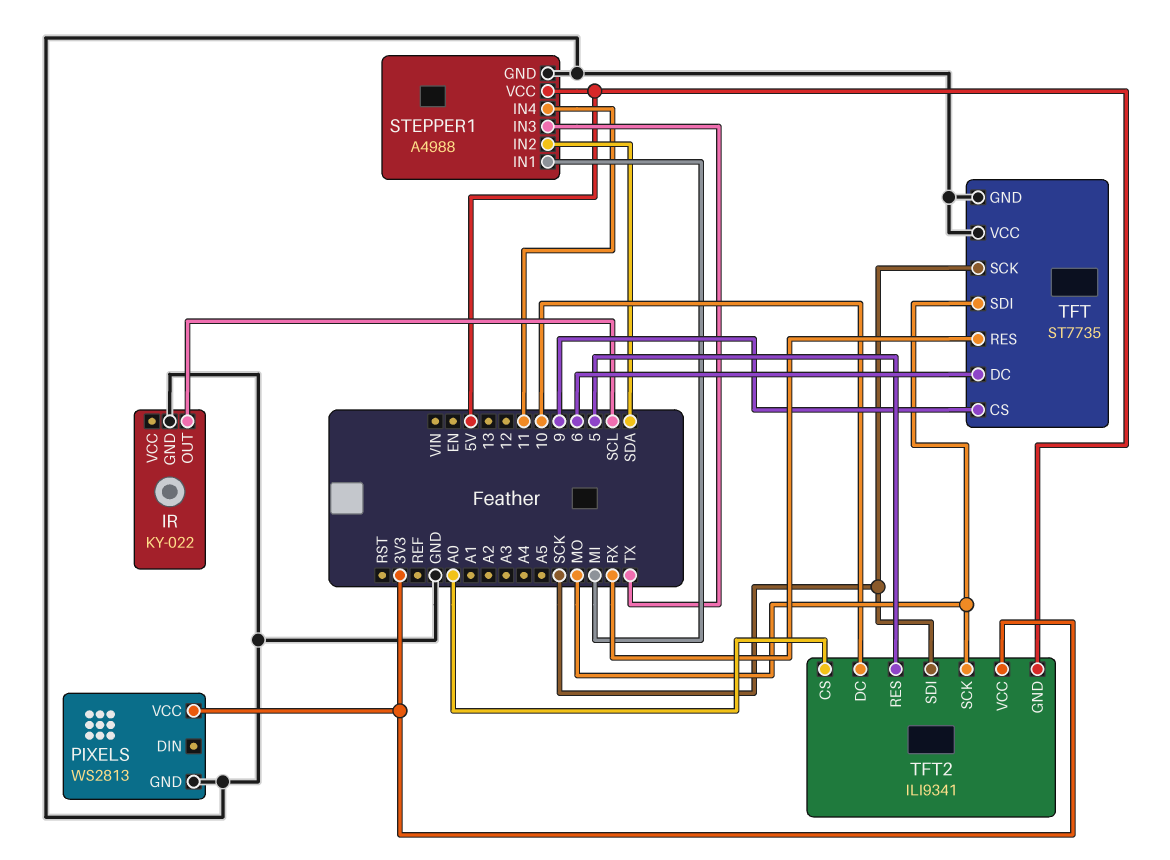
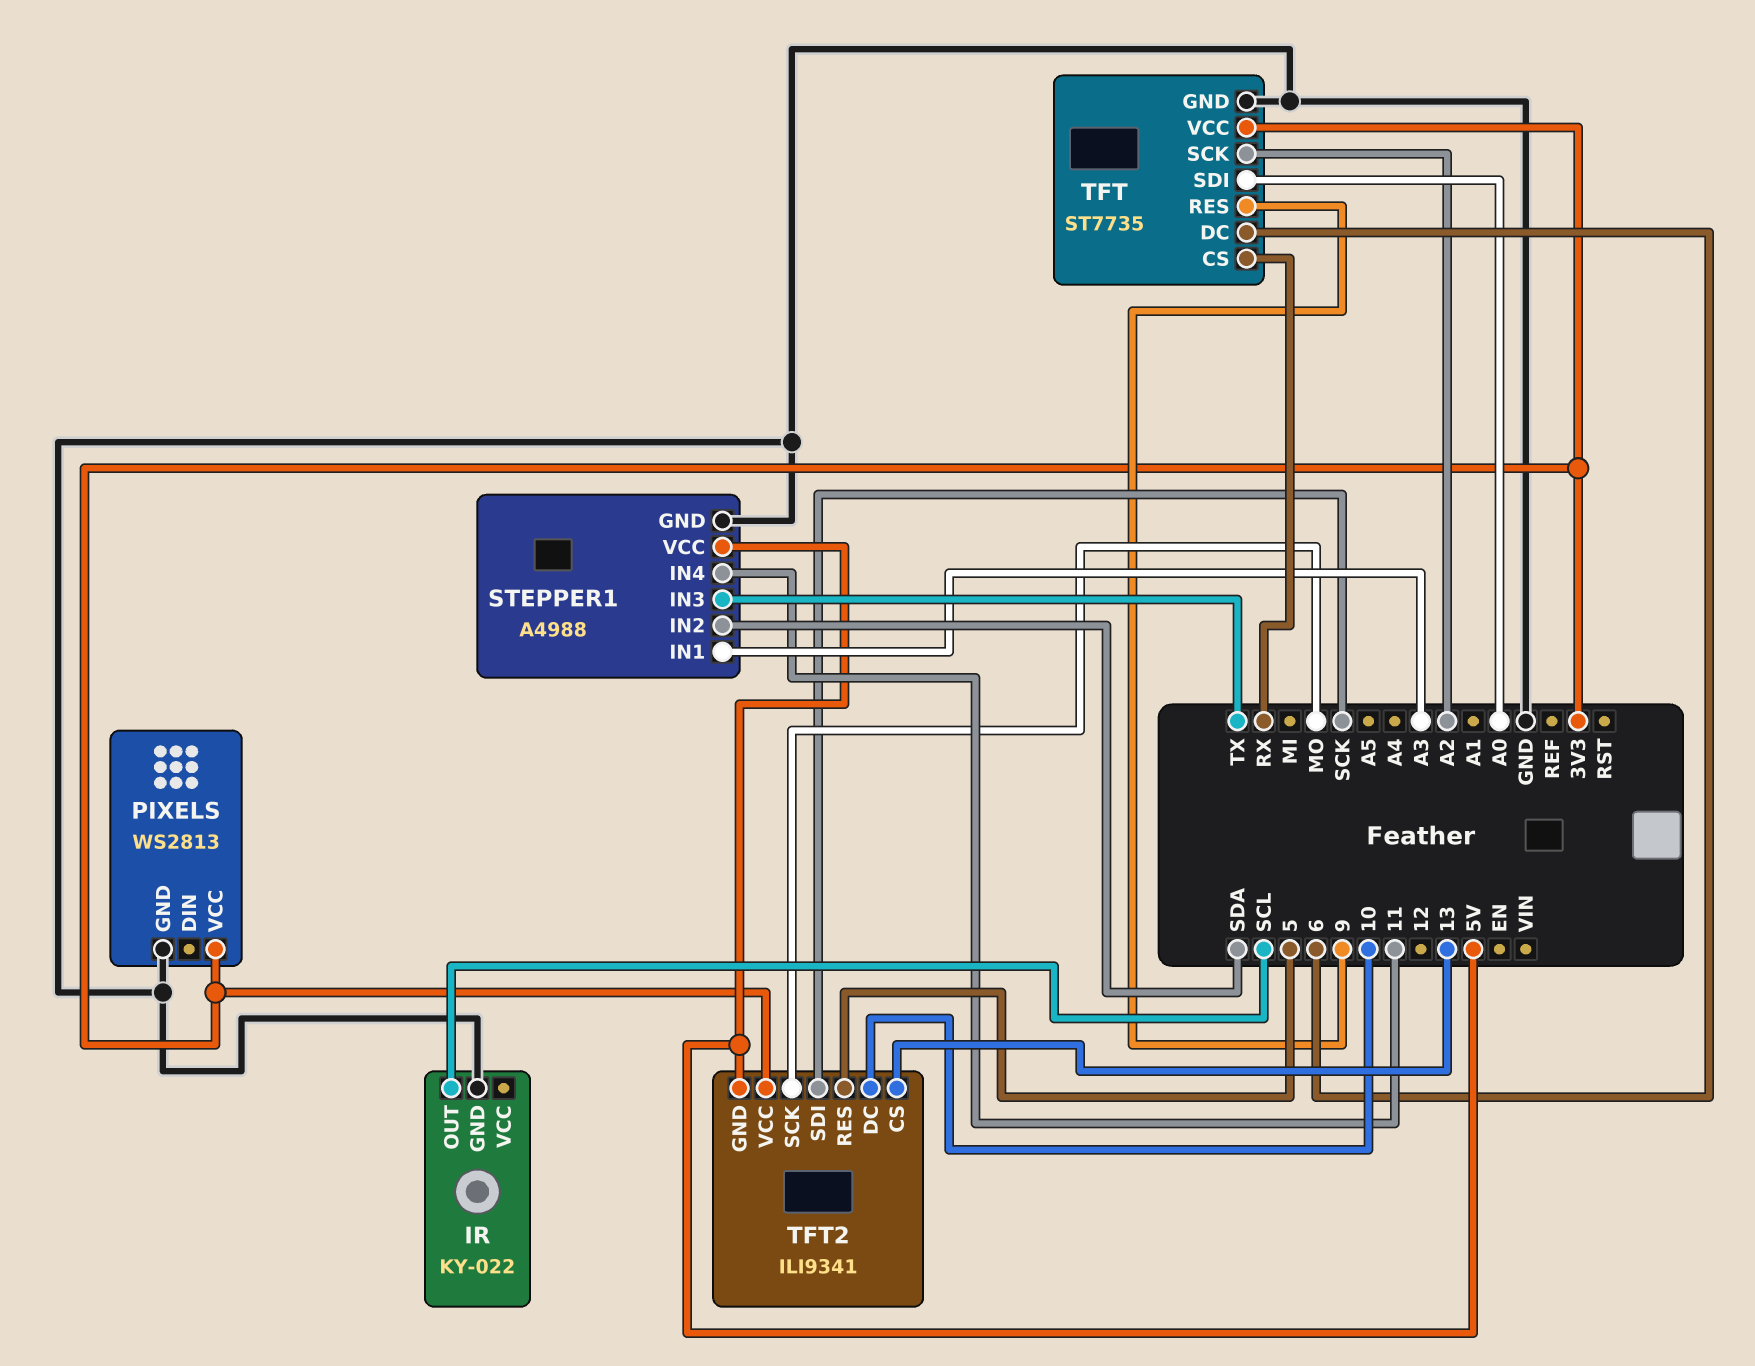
STEPPER1 pin IN1: MI -> A3
TFT pin CS: 9 -> RX
TFT pin RES: RX -> 9
TFT pin SCK: SCK -> A2
TFT pin SDI: MO -> A0
TFT pin VCC: GND -> 3V3
TFT2 pin CS: A0 -> 13

